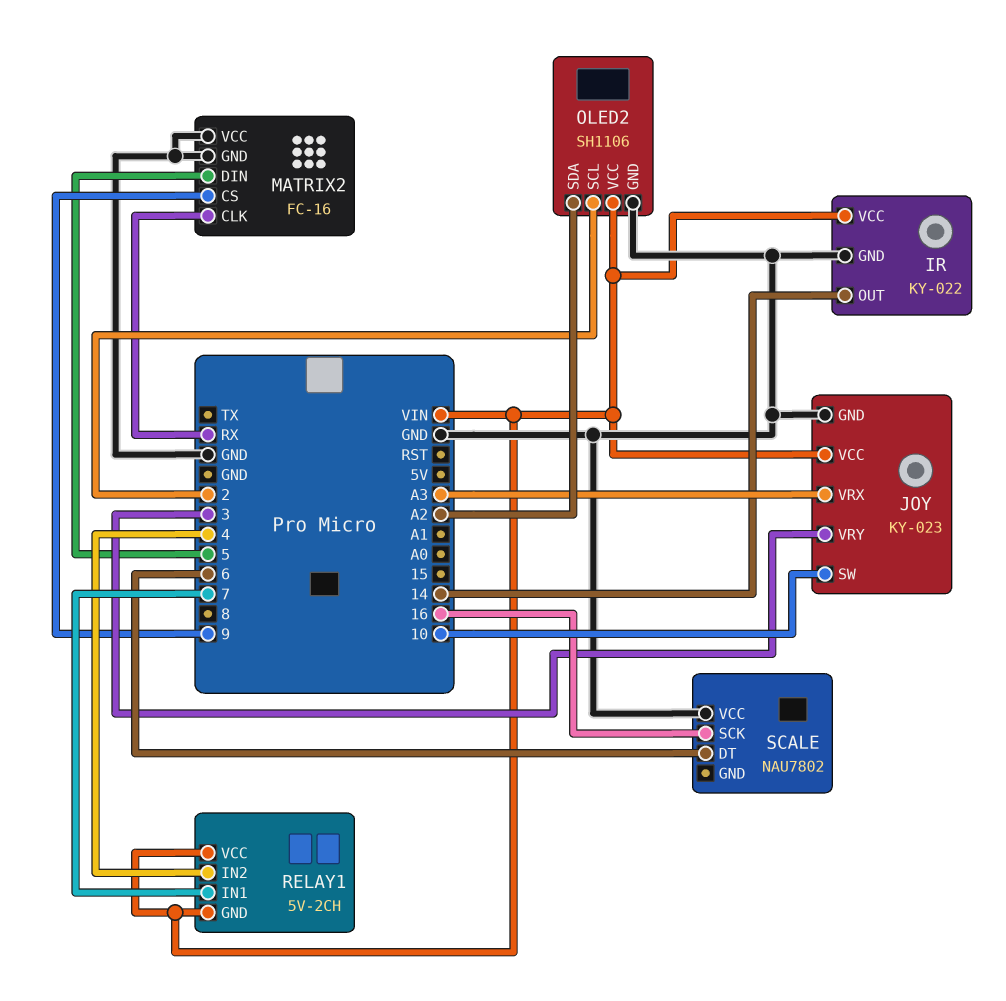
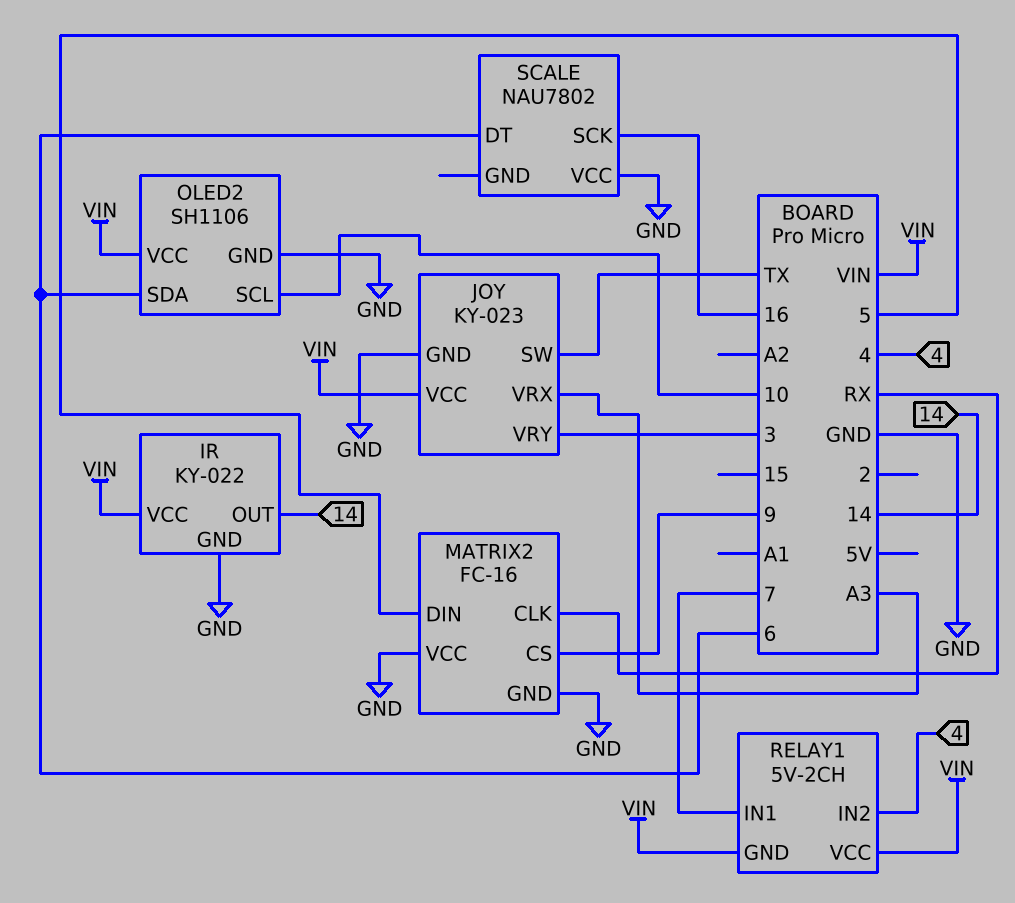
JOY pin SW: 10 -> TX
OLED2 pin SCL: 2 -> 10
OLED2 pin SDA: A2 -> 6

